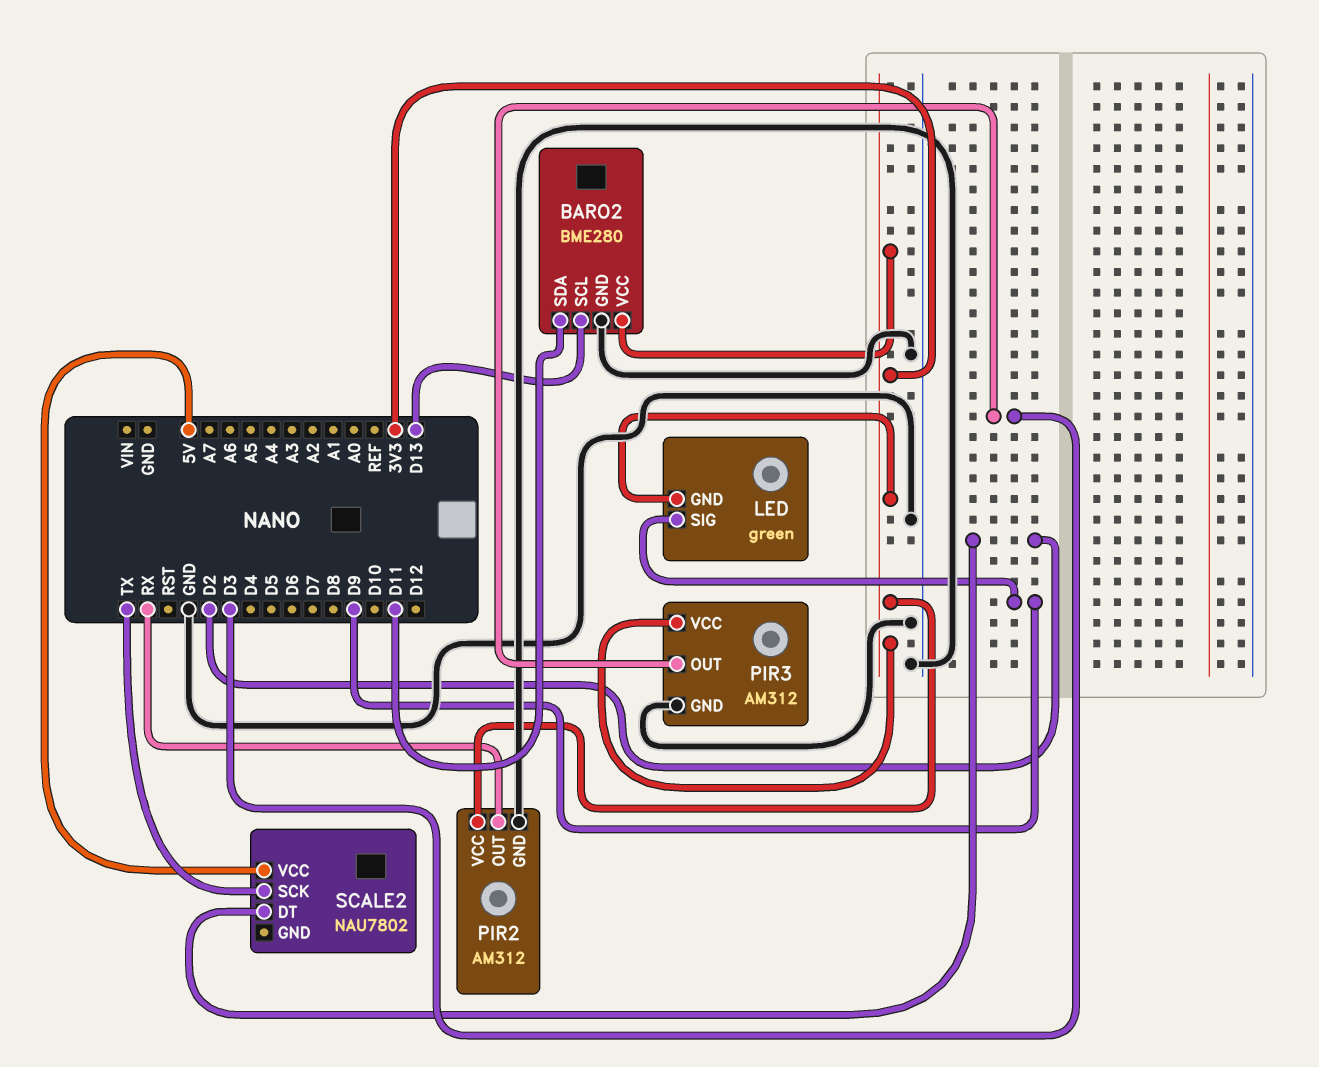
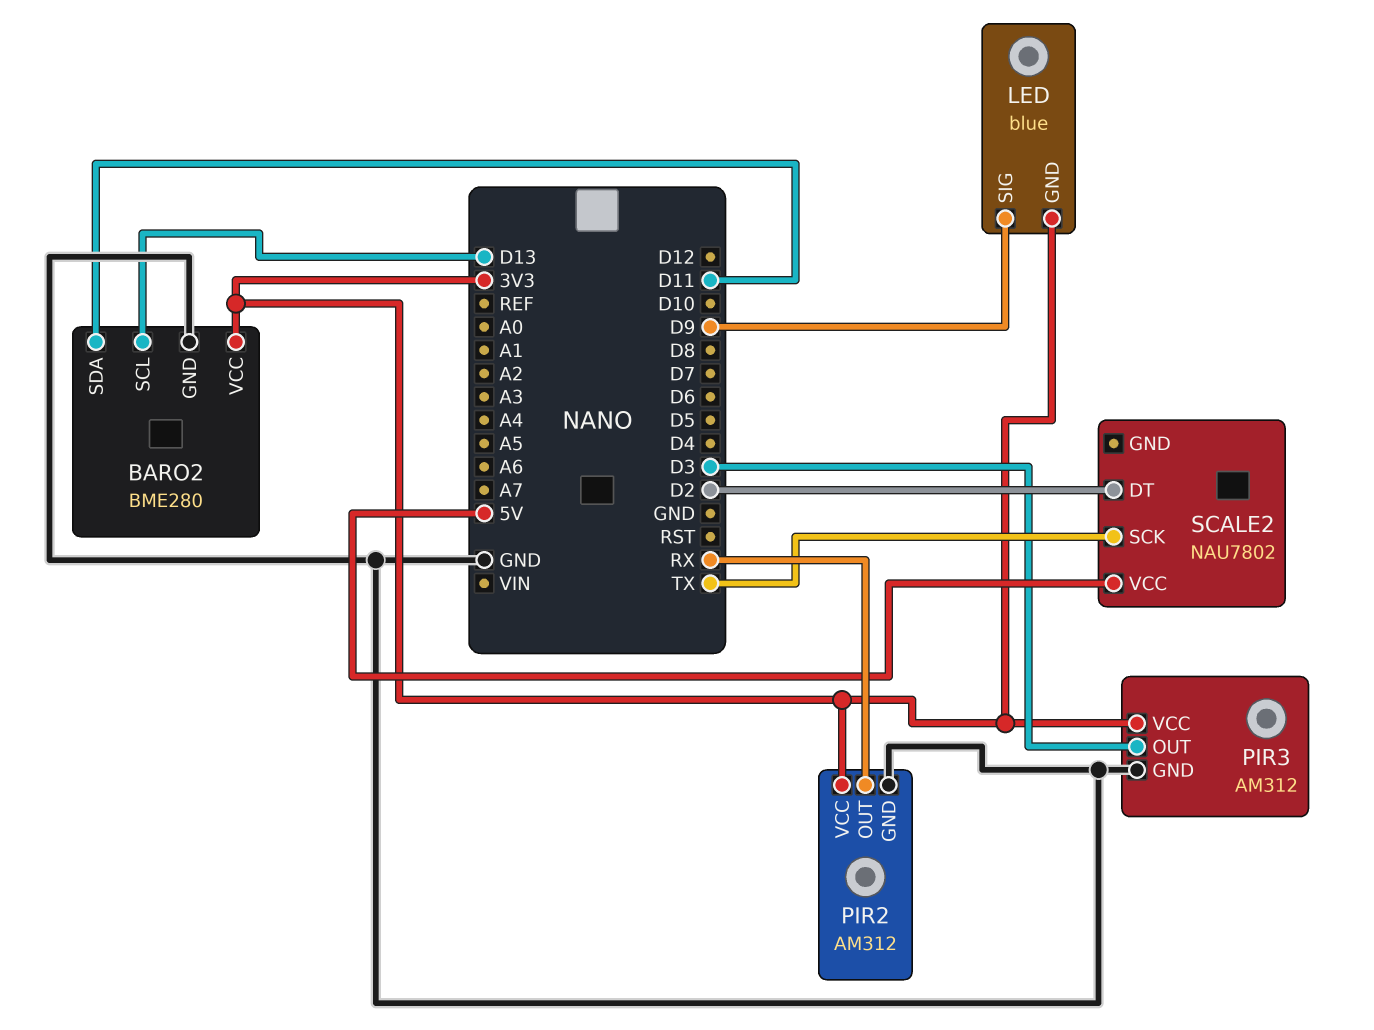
LED: green -> blue

